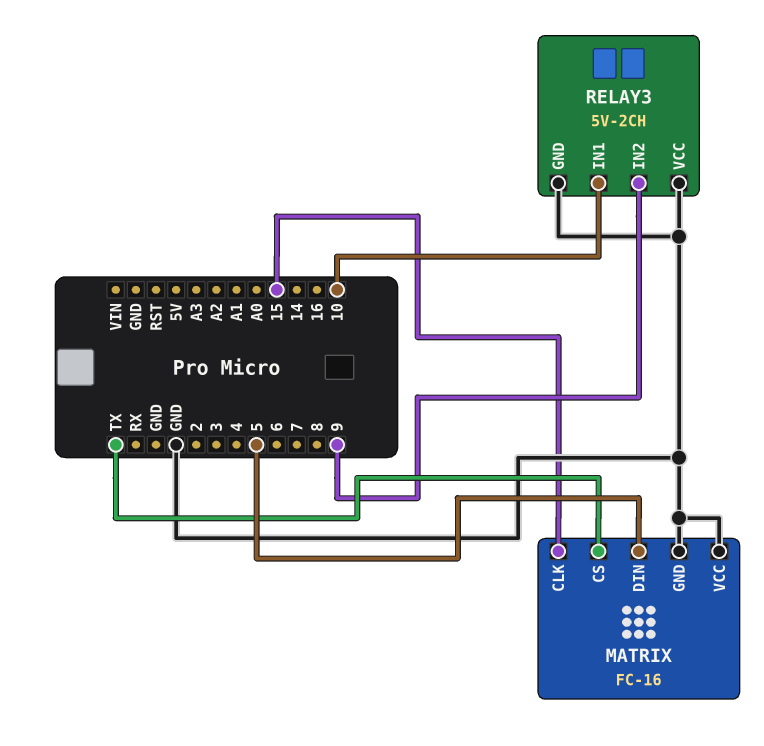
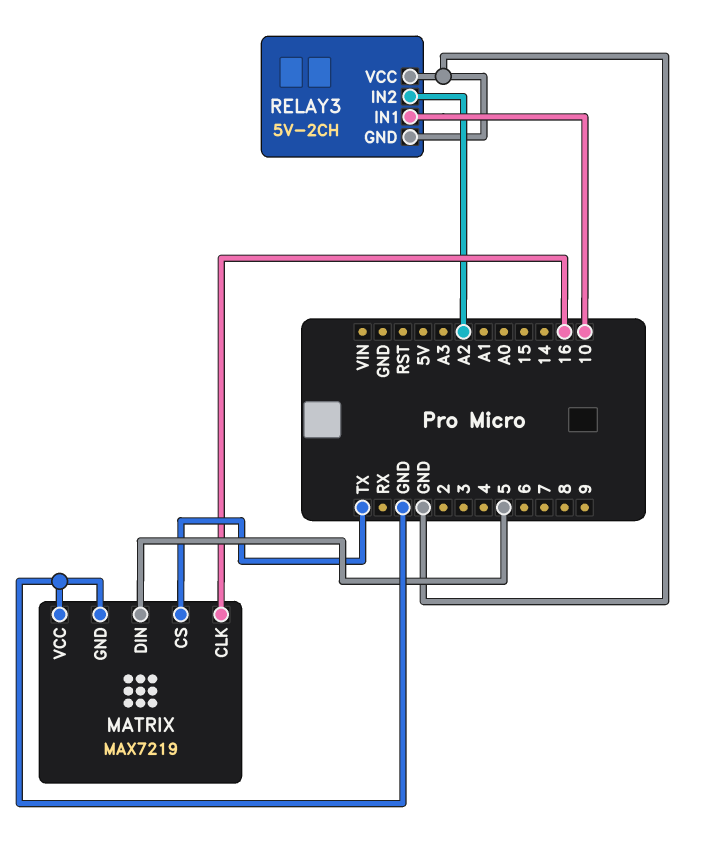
MATRIX: FC-16 -> MAX7219
MATRIX pin CLK: 15 -> 16
RELAY3 pin IN2: 9 -> A2

